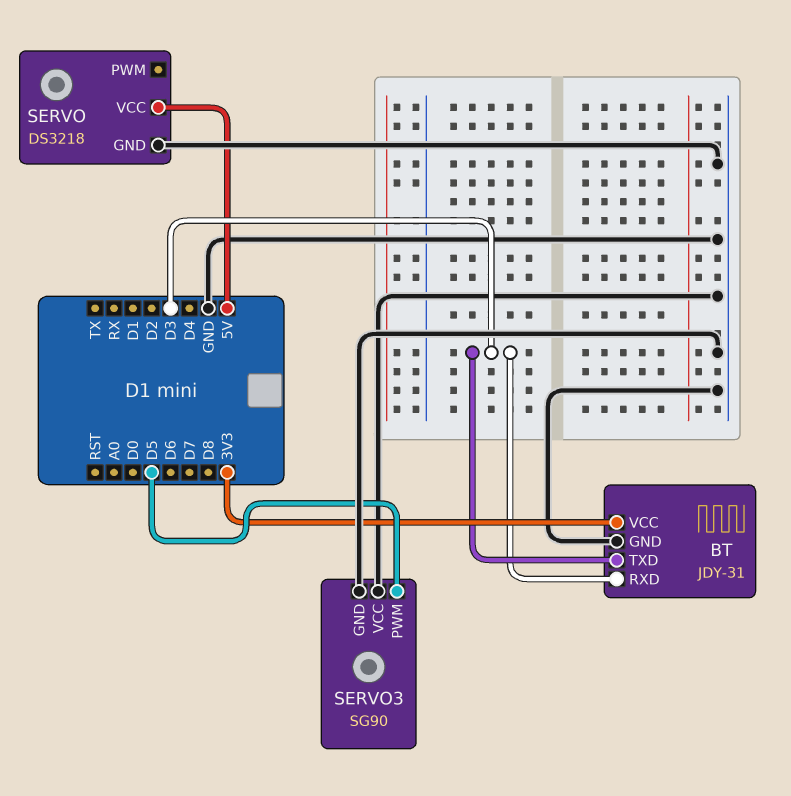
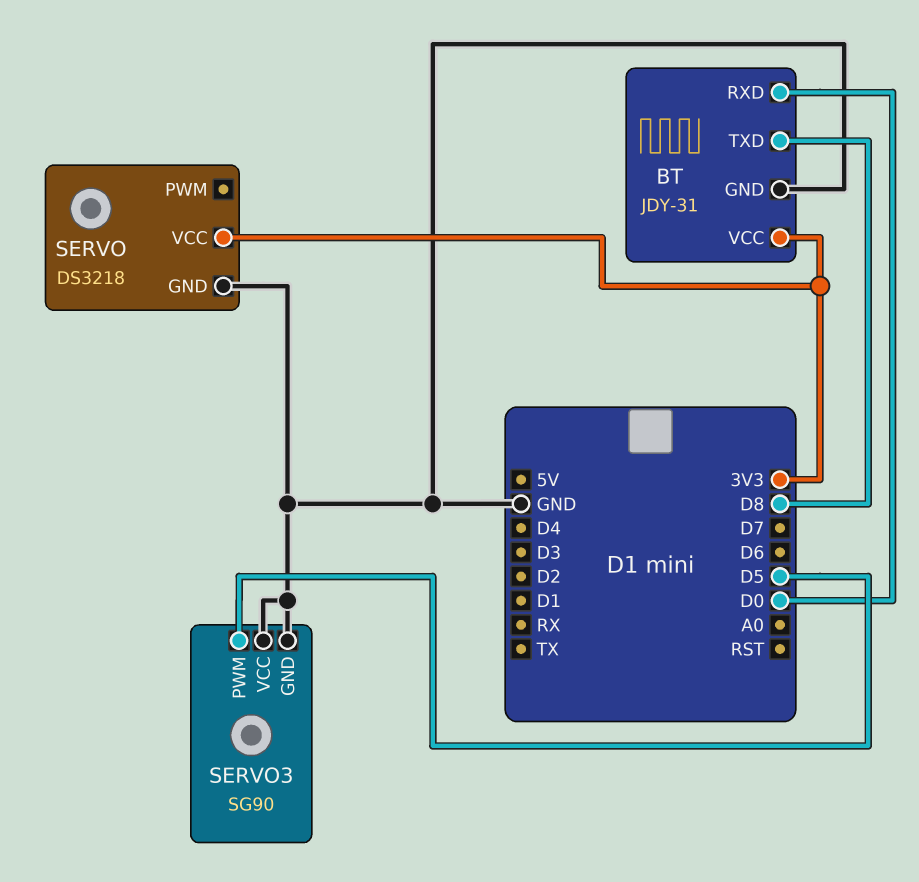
BT pin RXD: D3 -> D0
BT pin TXD: D3 -> D8
SERVO pin VCC: 5V -> 3V3

